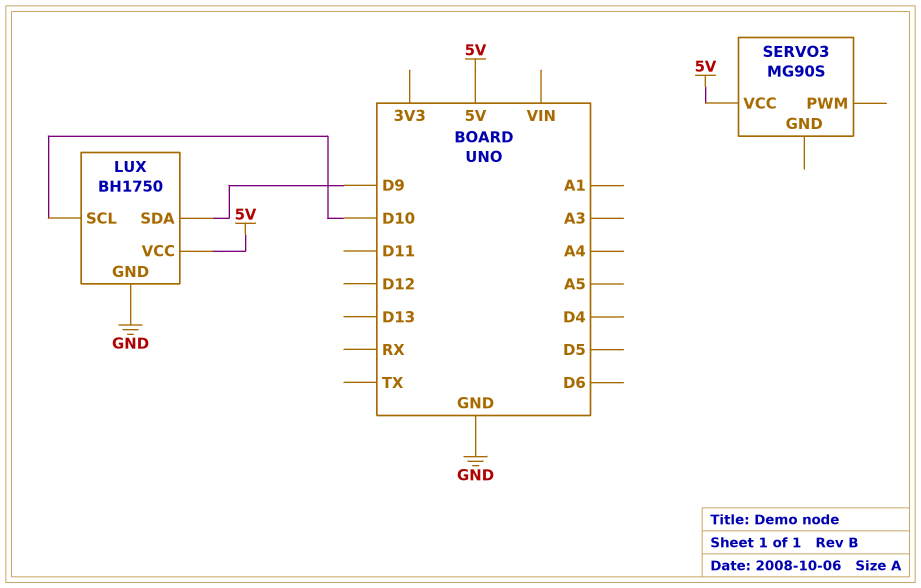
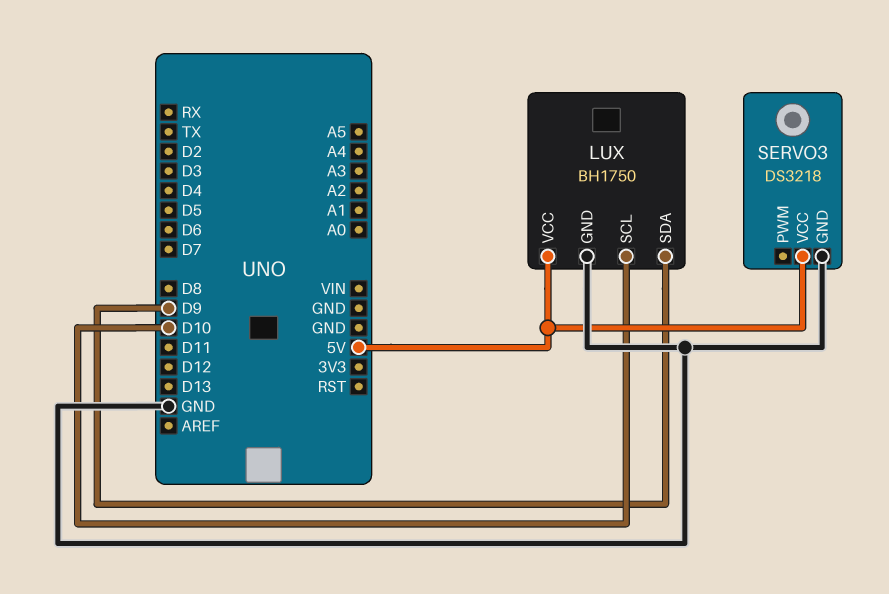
SERVO3: MG90S -> DS3218
SERVO3 pin GND: none -> GND

